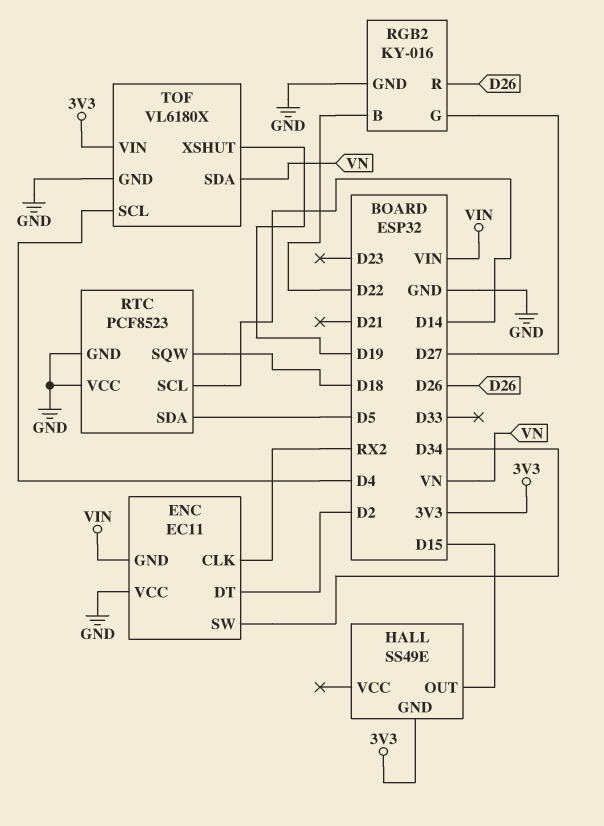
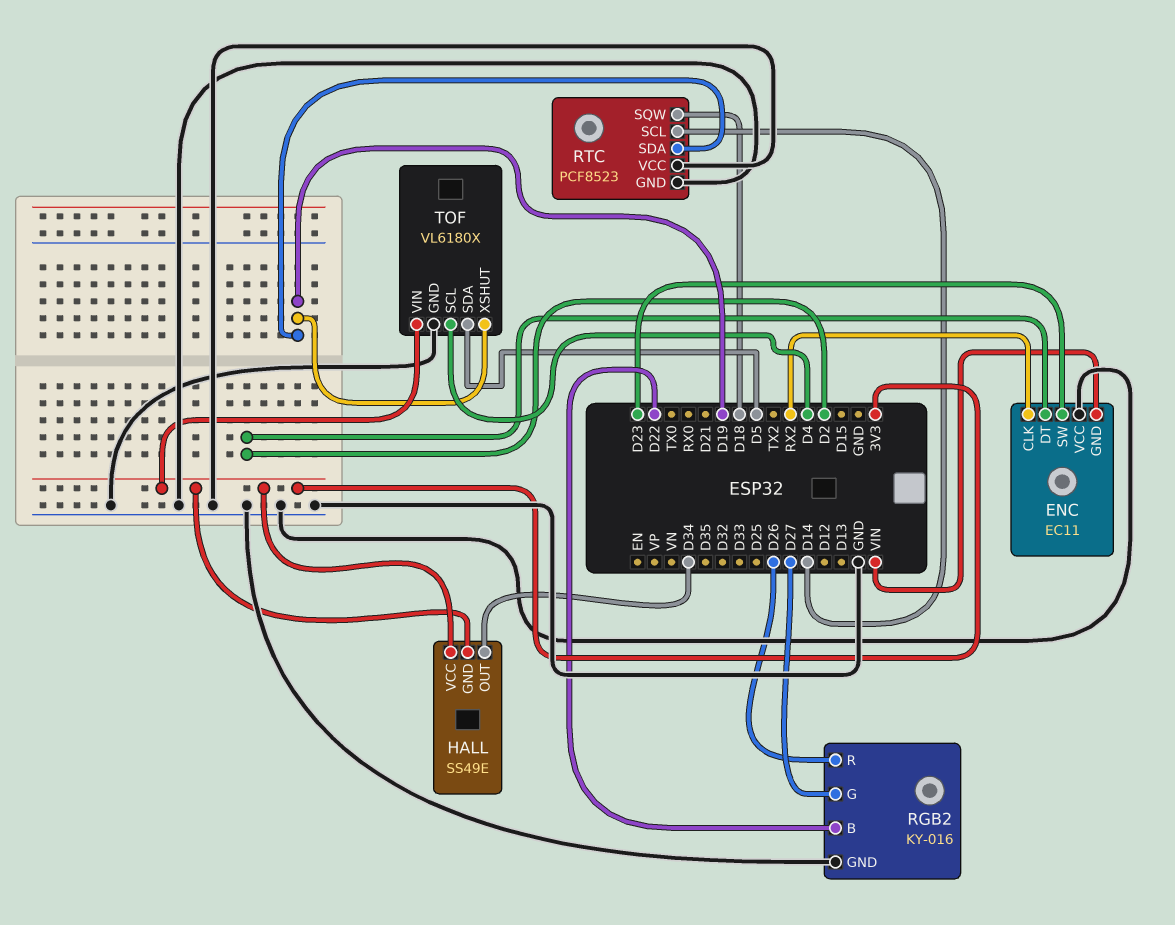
ENC pin SW: D34 -> D23
HALL pin OUT: D15 -> D34
HALL pin VCC: none -> 3V3
RTC pin SDA: D5 -> D19
TOF pin SDA: VN -> D5

